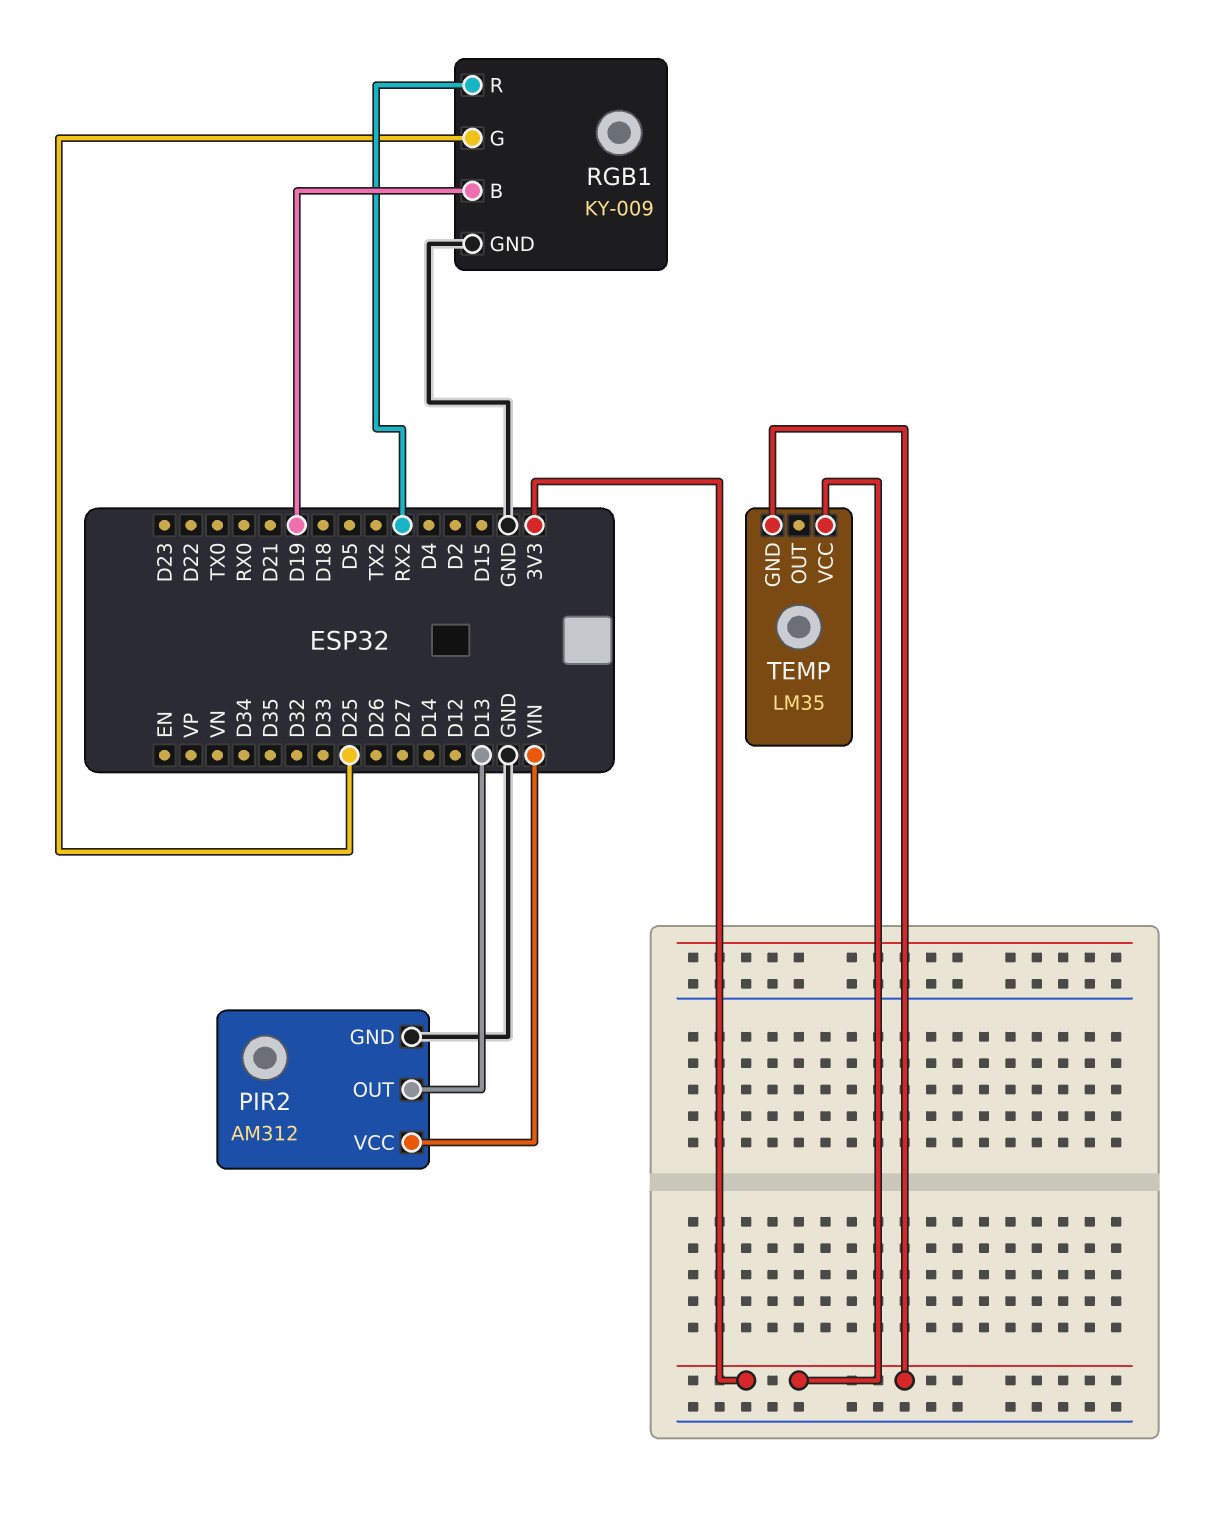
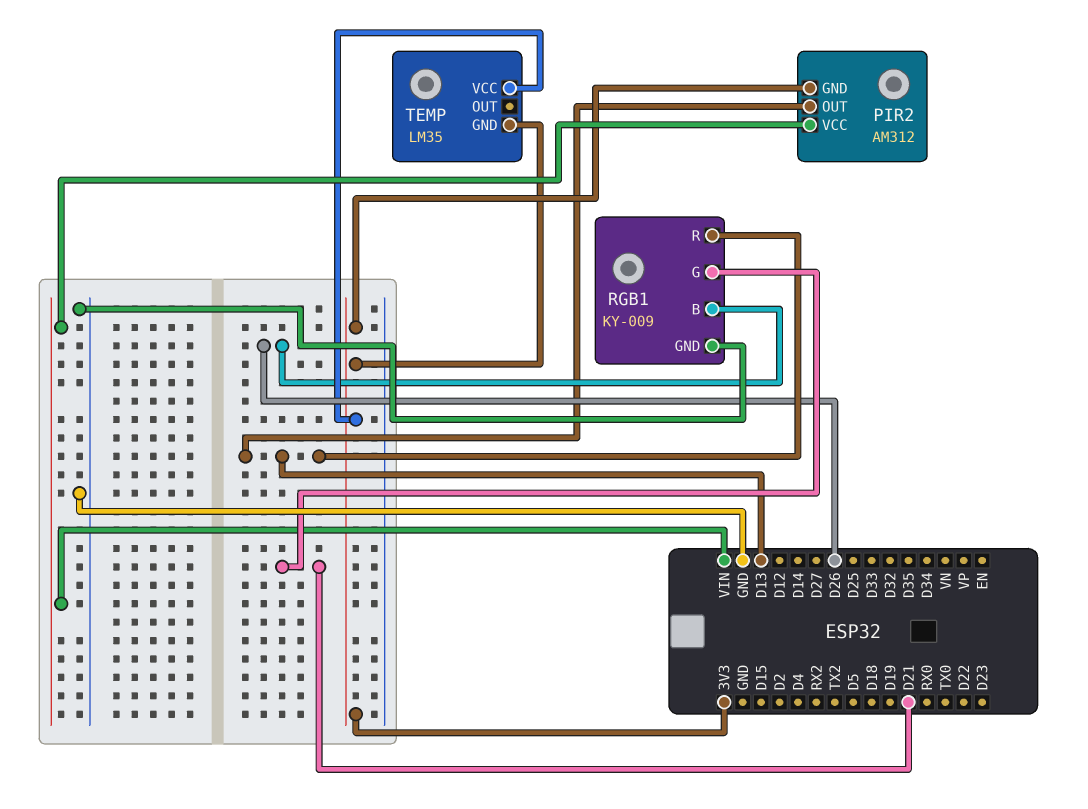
PIR2 pin GND: GND -> 3V3
RGB1 pin B: D19 -> D26
RGB1 pin G: D25 -> D21
RGB1 pin R: RX2 -> D13

